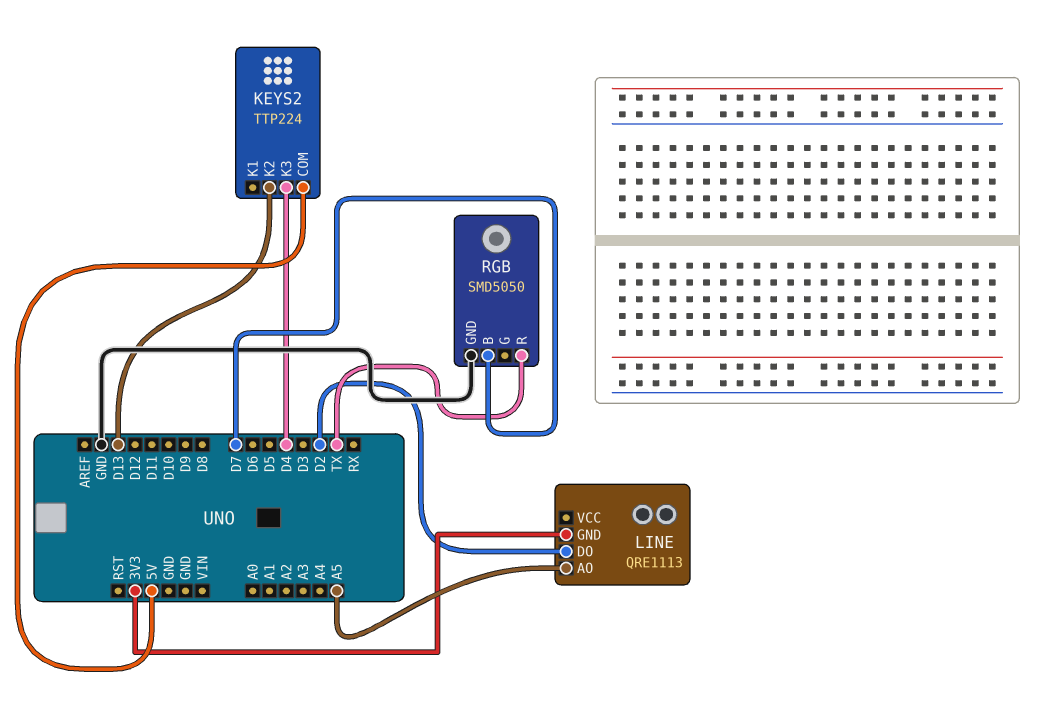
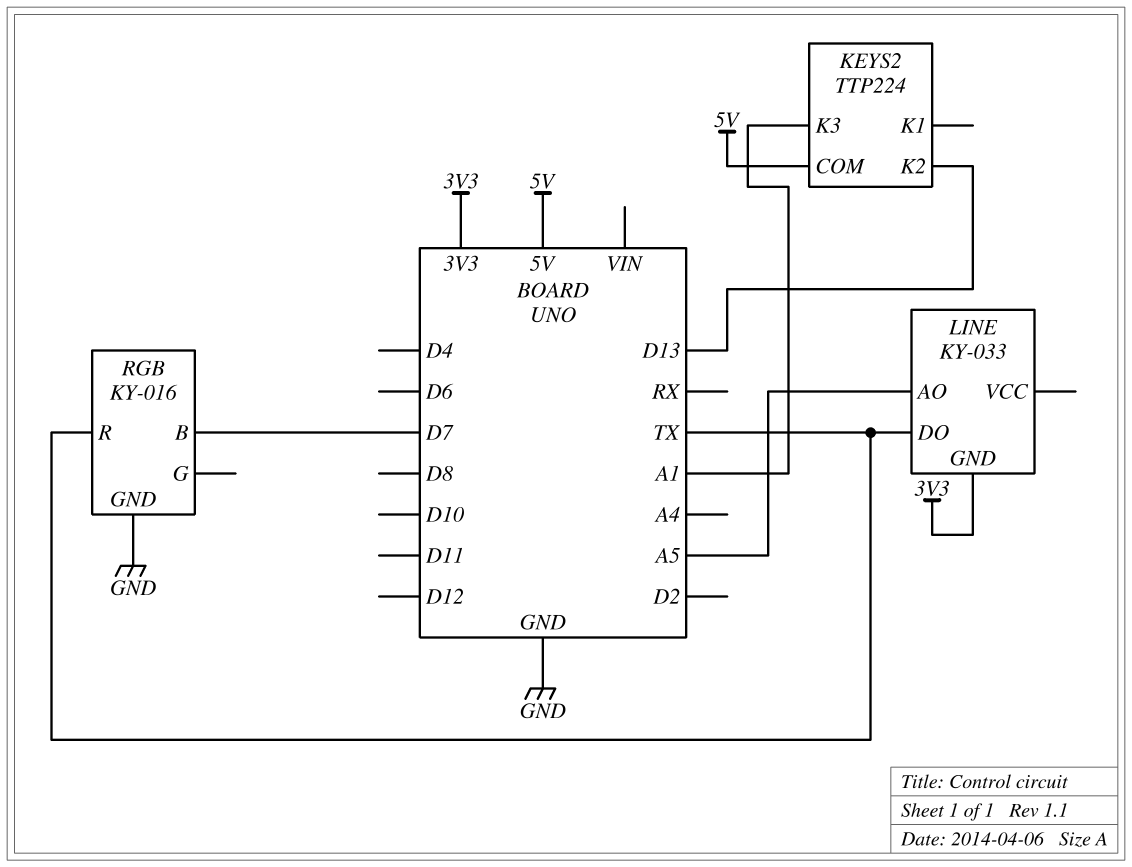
KEYS2 pin K3: D4 -> A1
LINE: QRE1113 -> KY-033
LINE pin DO: D2 -> TX
RGB: SMD5050 -> KY-016

